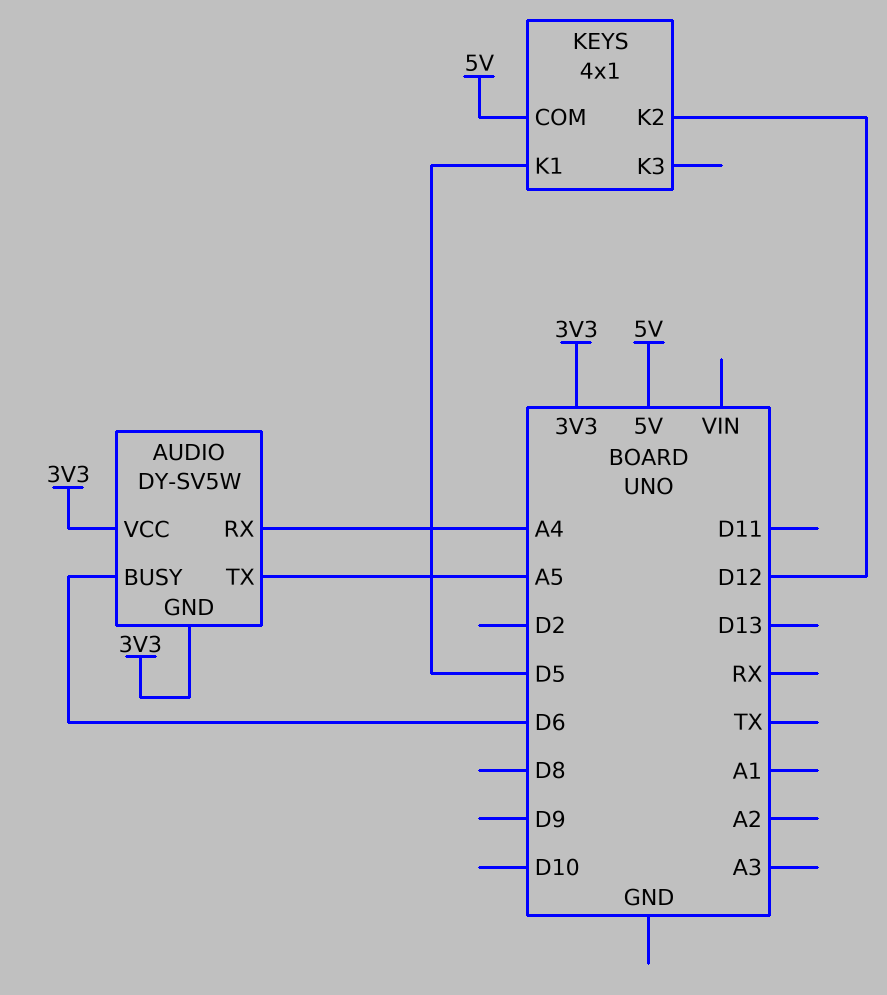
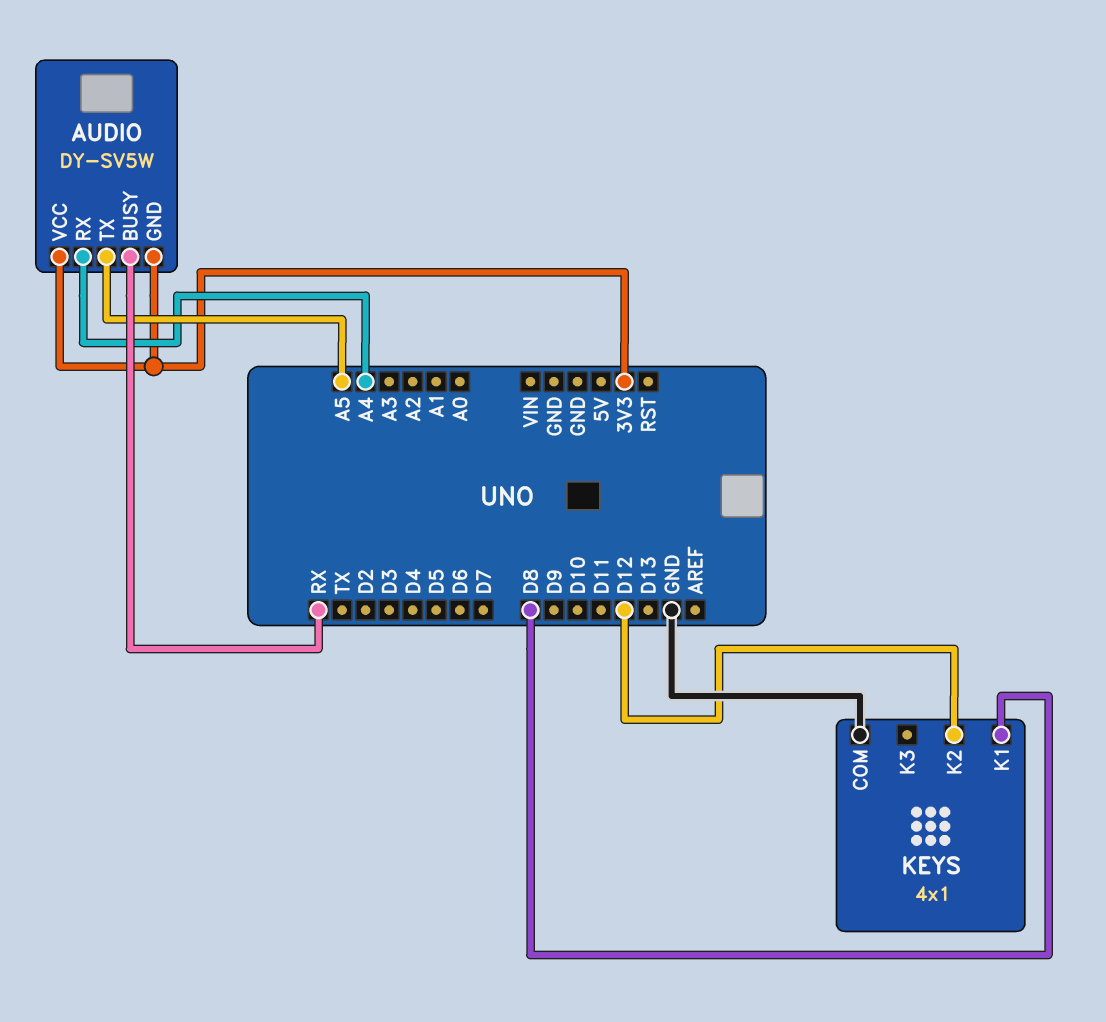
AUDIO pin BUSY: D6 -> RX
KEYS pin COM: 5V -> GND
KEYS pin K1: D5 -> D8

